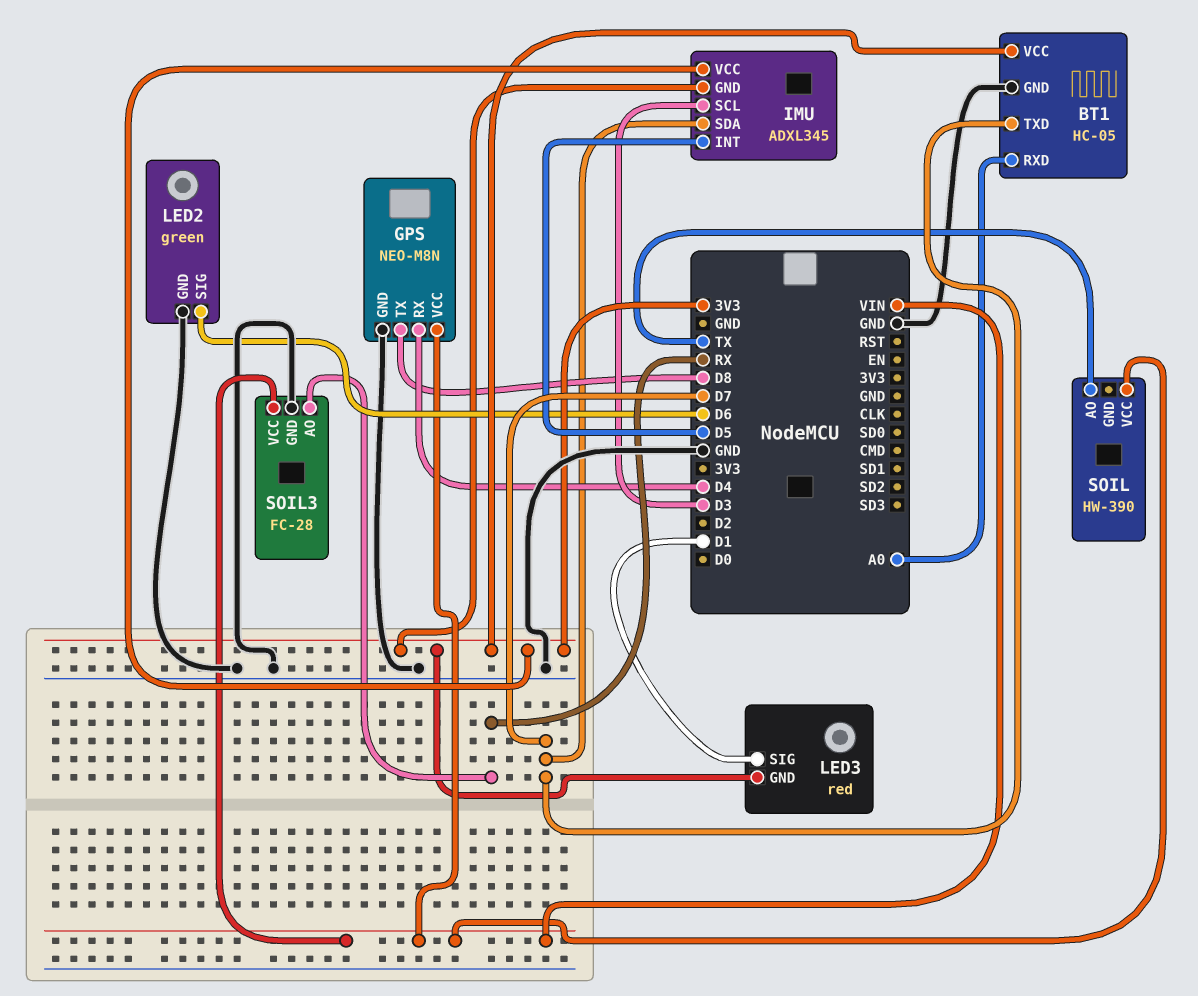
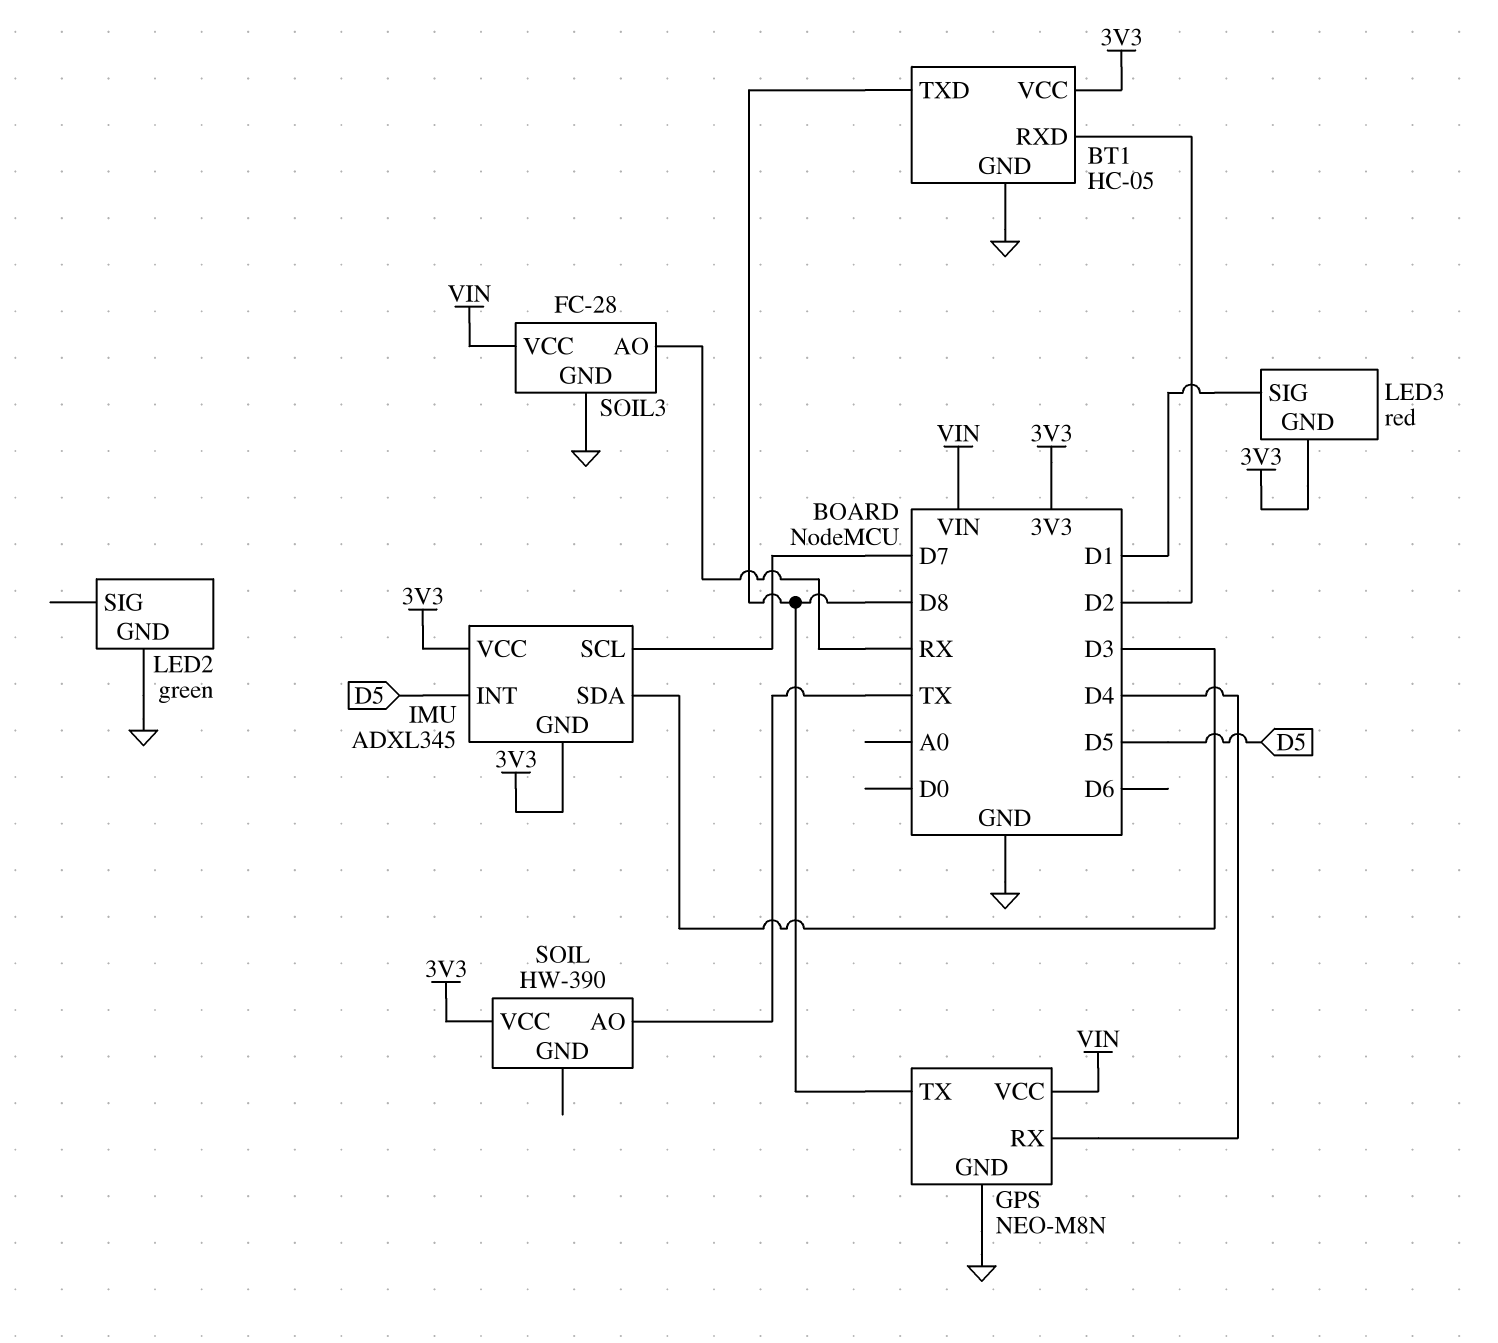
BT1 pin RXD: A0 -> D2
BT1 pin TXD: D7 -> D8
IMU pin SCL: D3 -> D7
IMU pin SDA: D7 -> D3
LED2 pin SIG: D6 -> none
SOIL pin VCC: VIN -> 3V3

